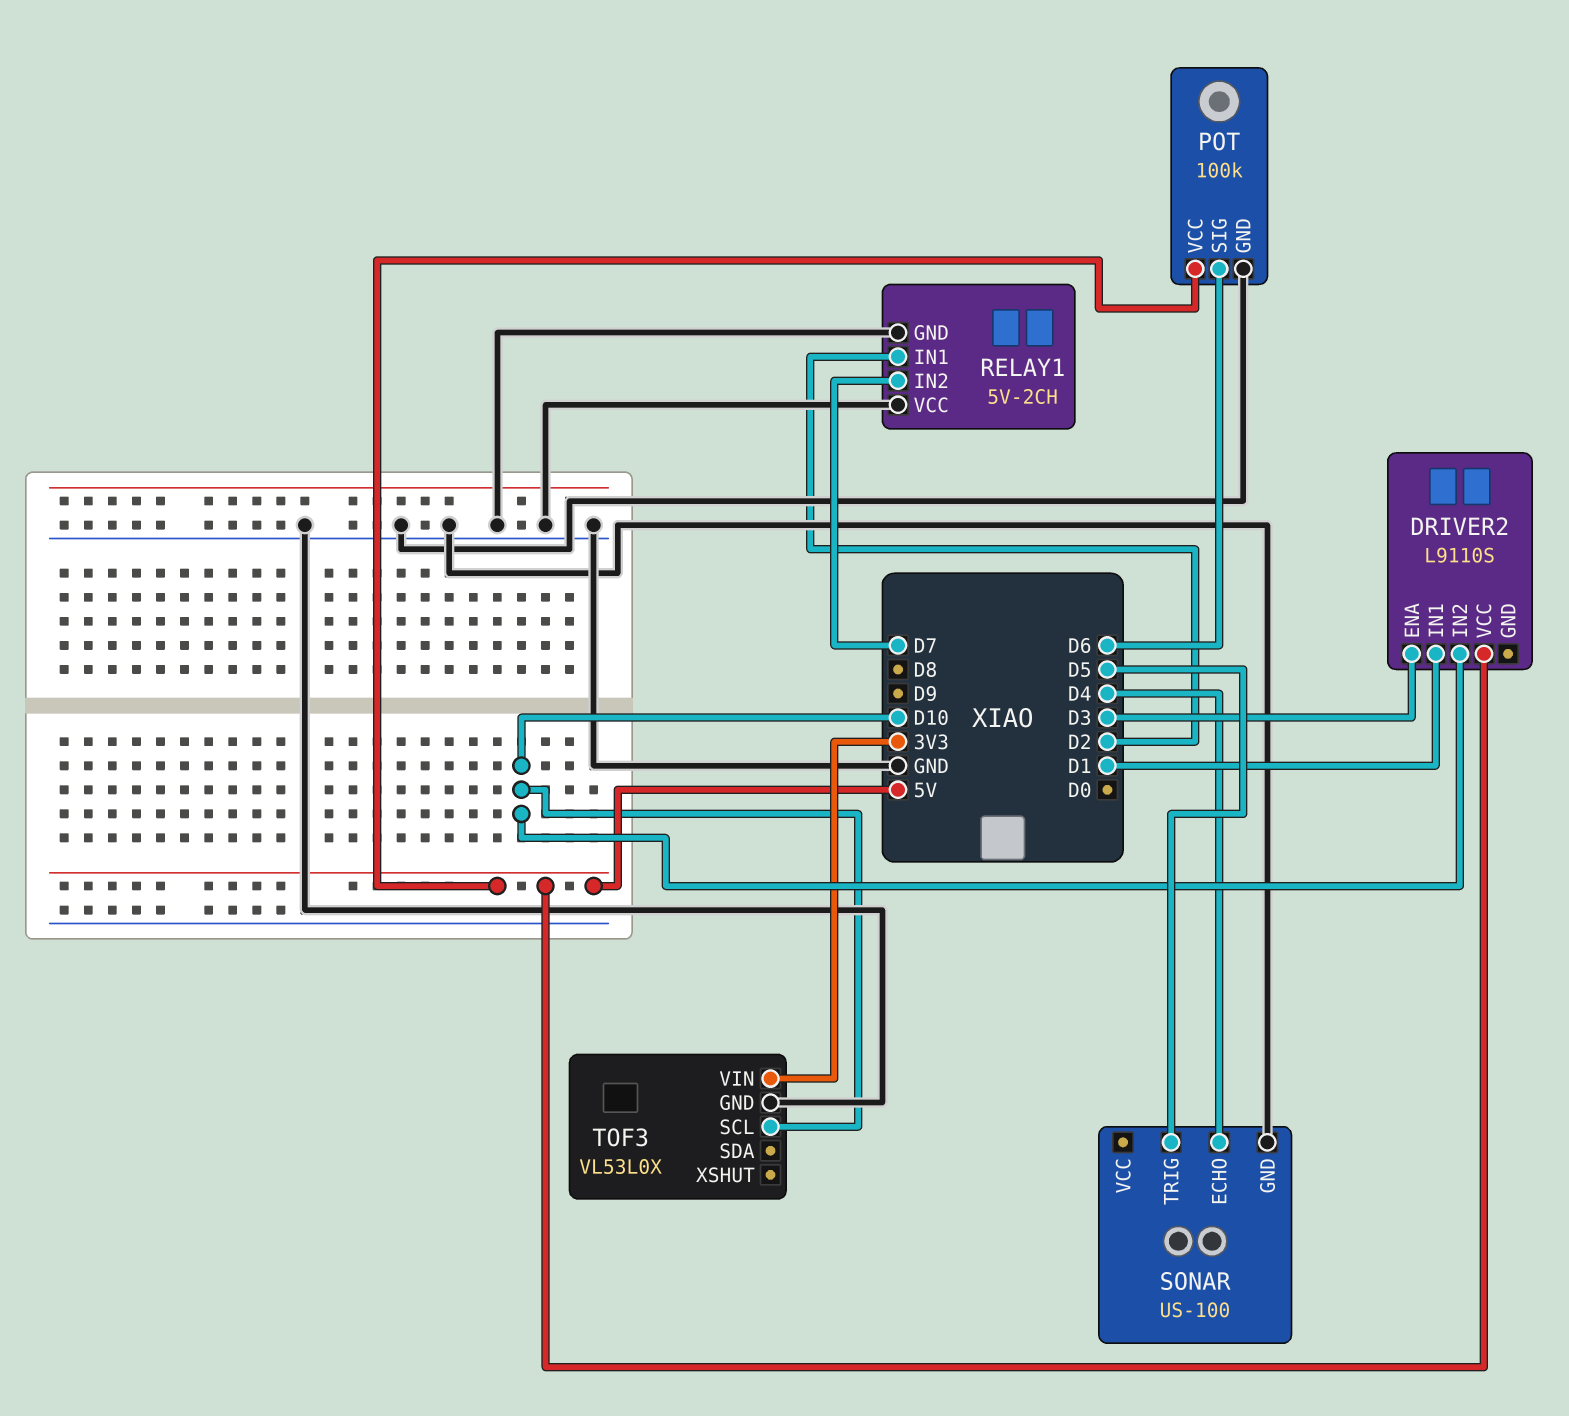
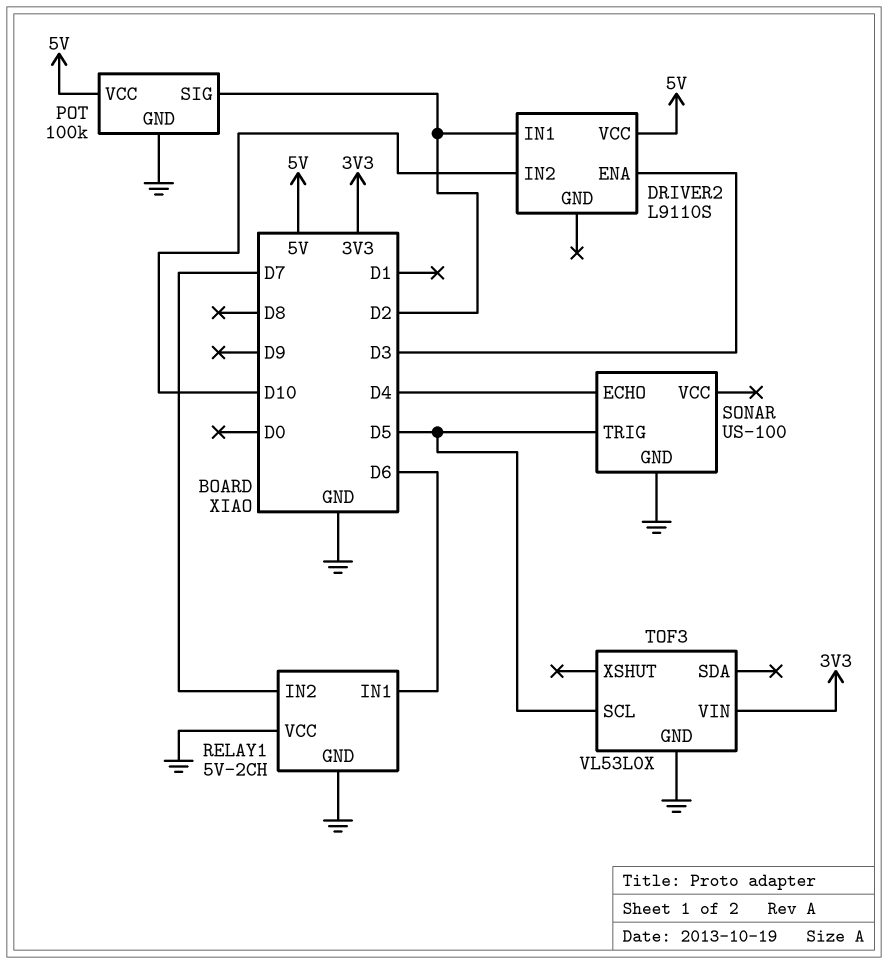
DRIVER2 pin IN1: D1 -> D2
POT pin SIG: D6 -> D2
RELAY1 pin IN1: D2 -> D6
TOF3 pin SCL: D10 -> D5

